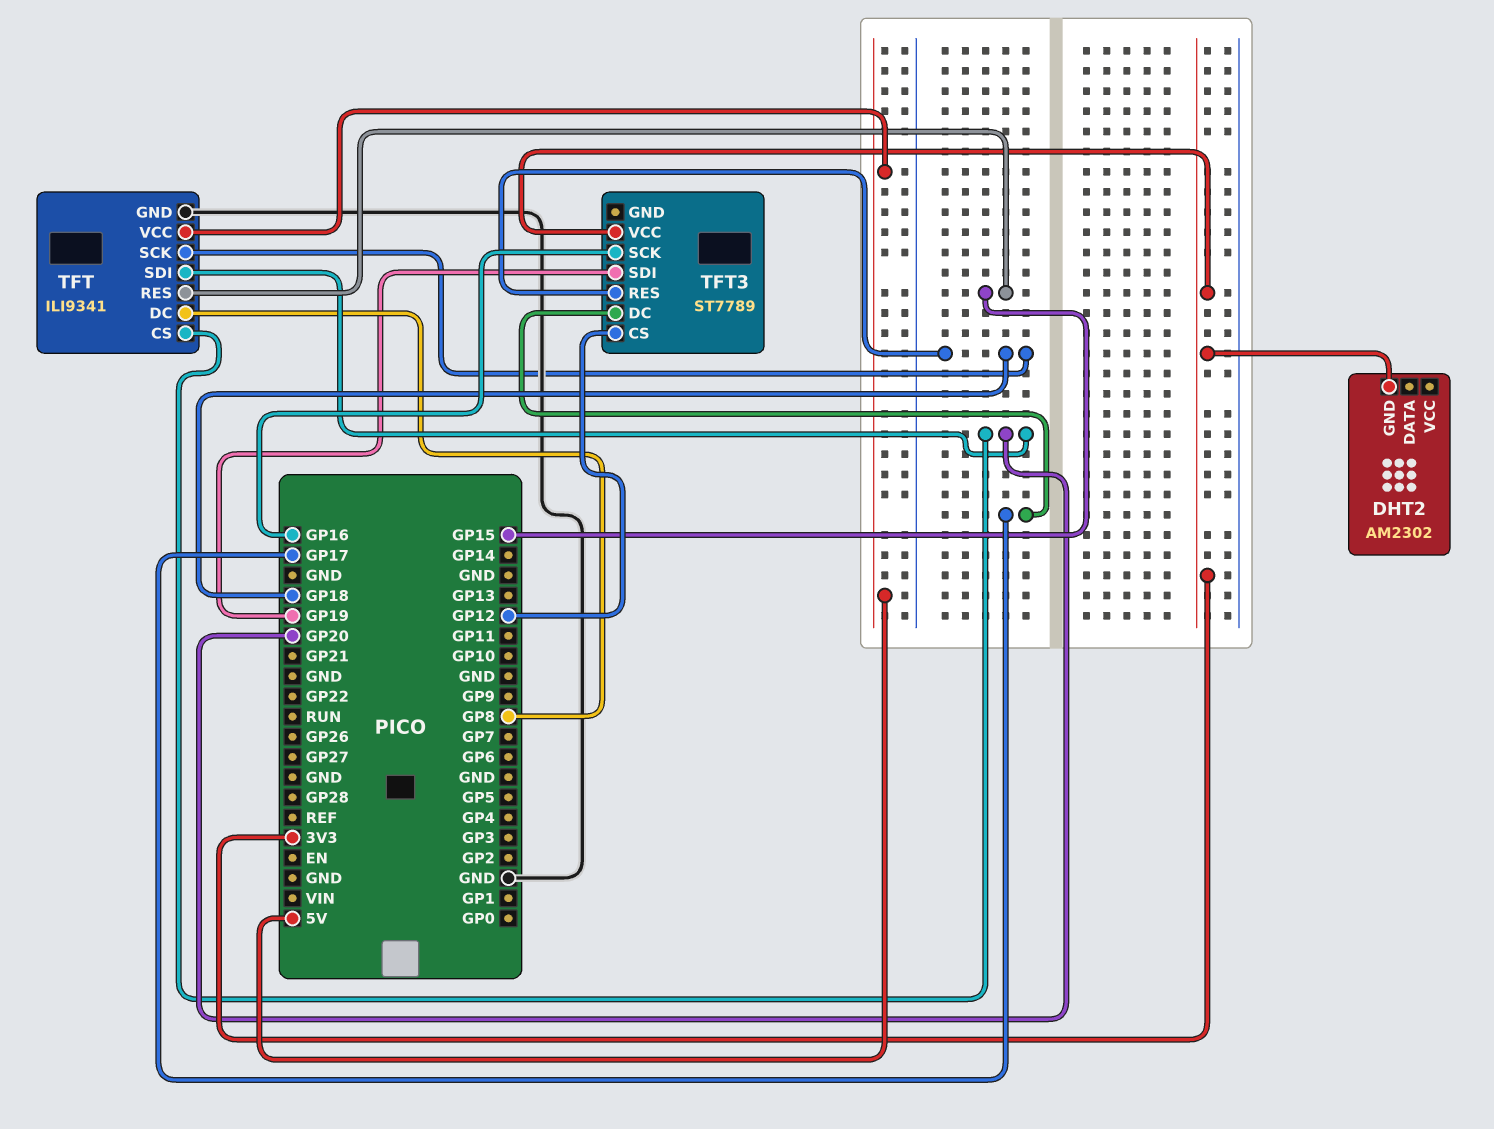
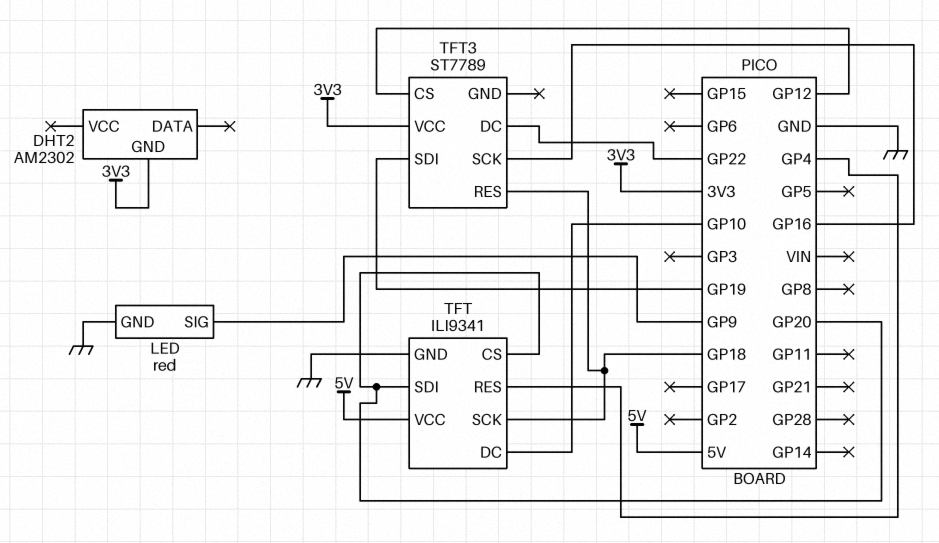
LED: none -> red
LED pin GND: none -> GND
LED pin SIG: none -> GP9
TFT pin DC: GP8 -> GP10
TFT pin RES: GP15 -> GP4
TFT3 pin DC: GP17 -> GP22

